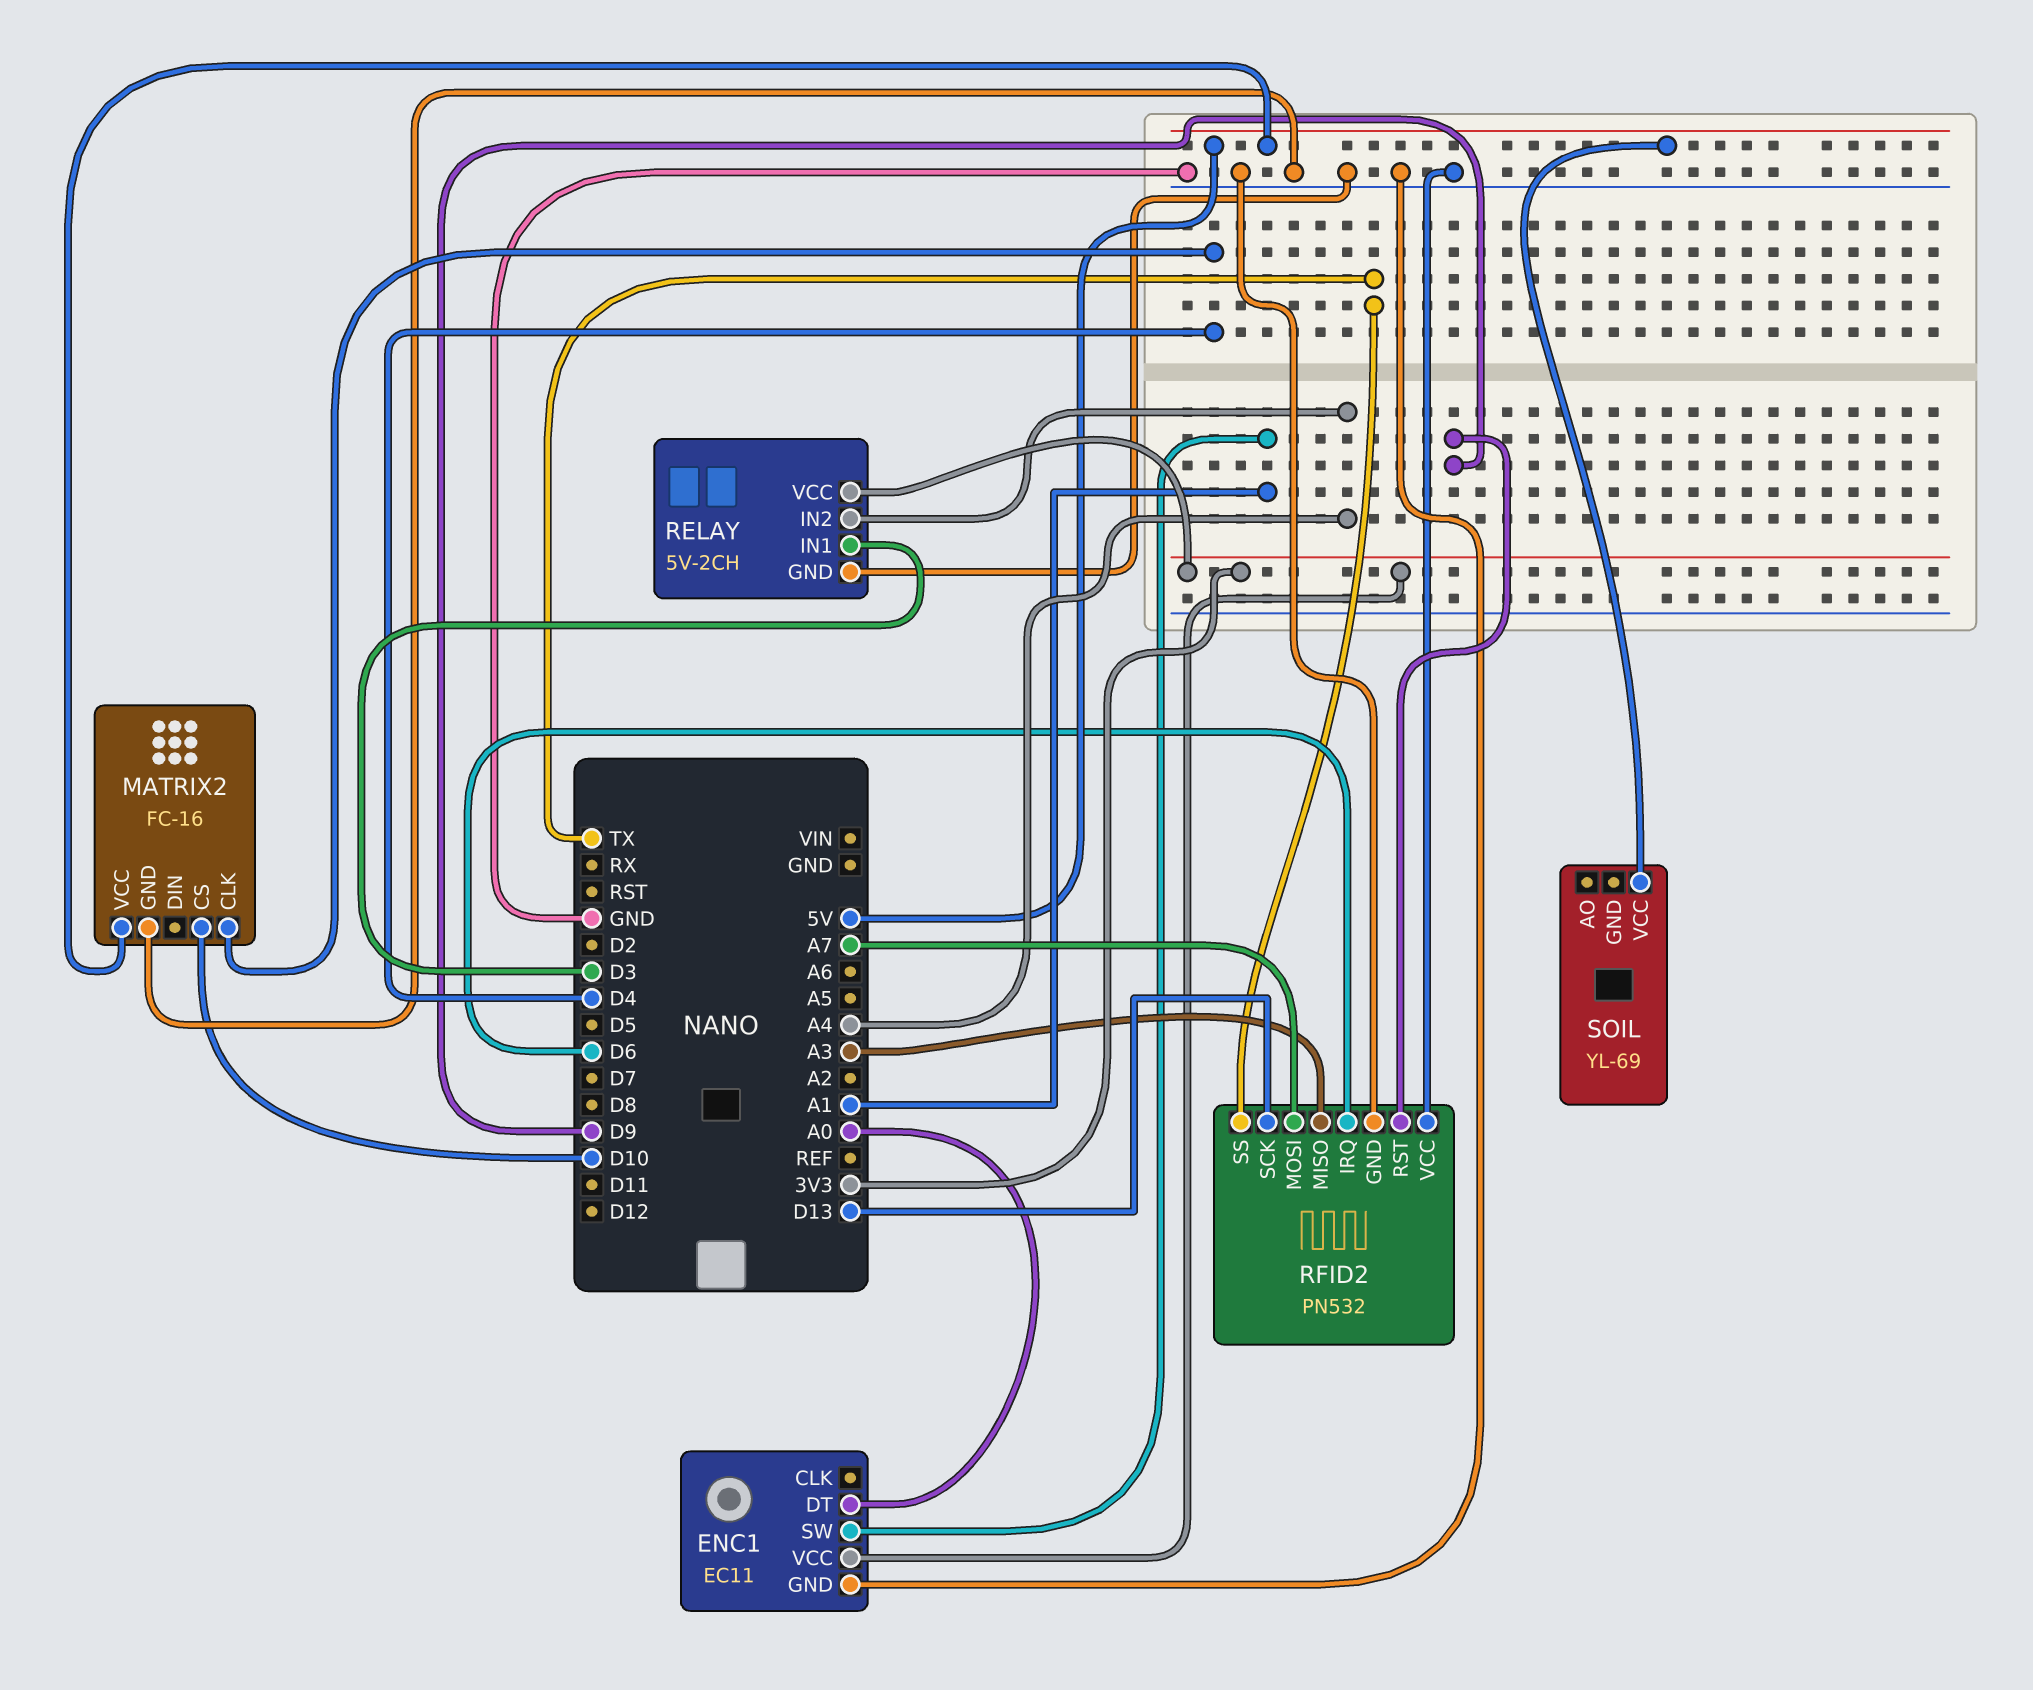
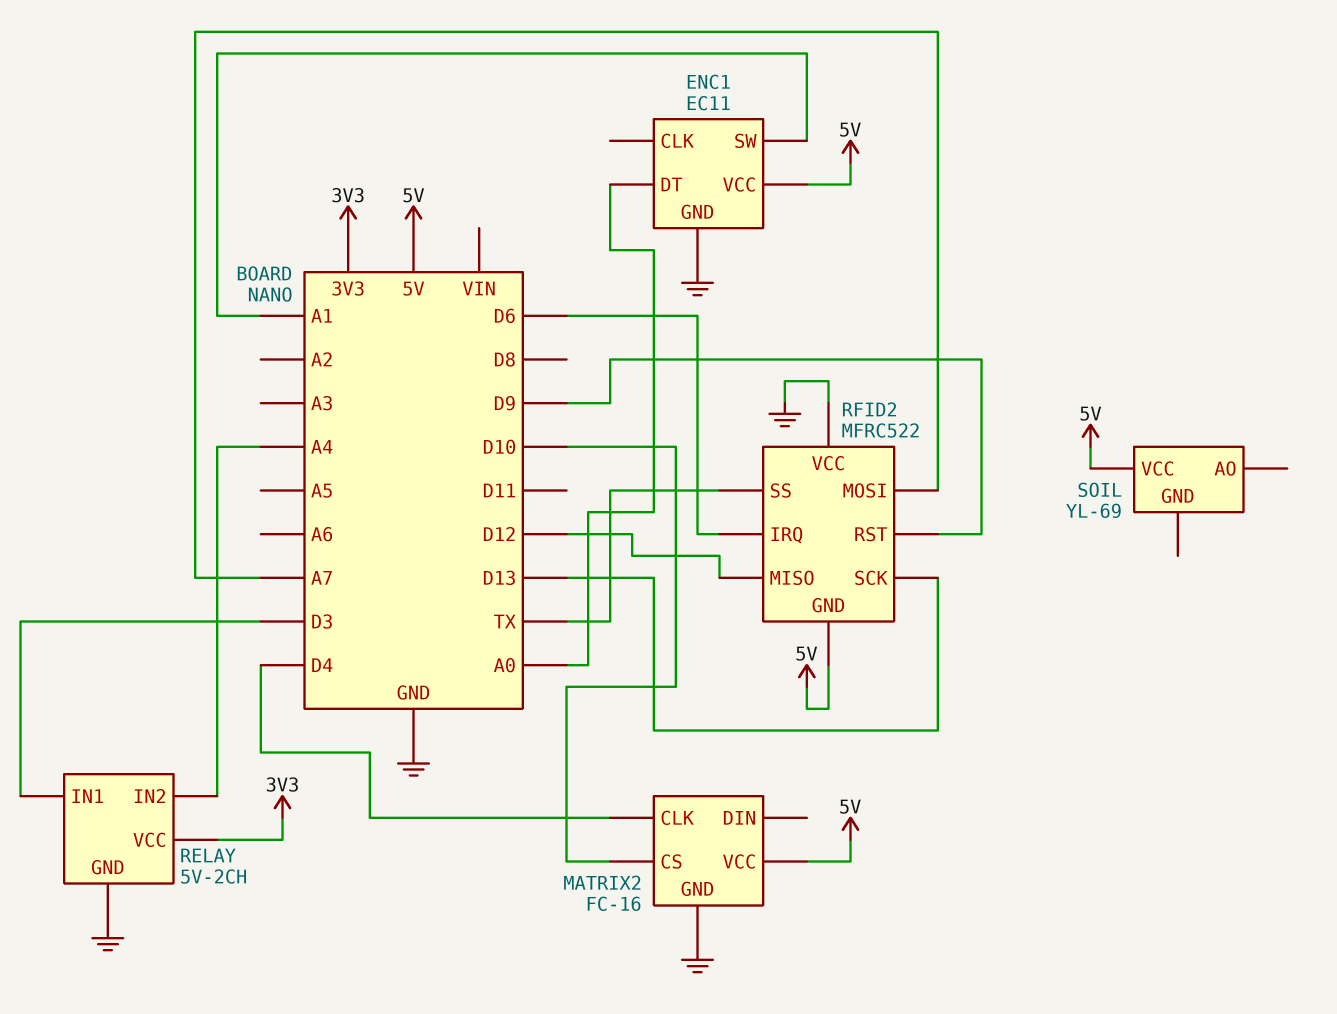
ENC1 pin VCC: 3V3 -> 5V
RFID2: PN532 -> MFRC522
RFID2 pin GND: GND -> 5V
RFID2 pin MISO: A3 -> D12

